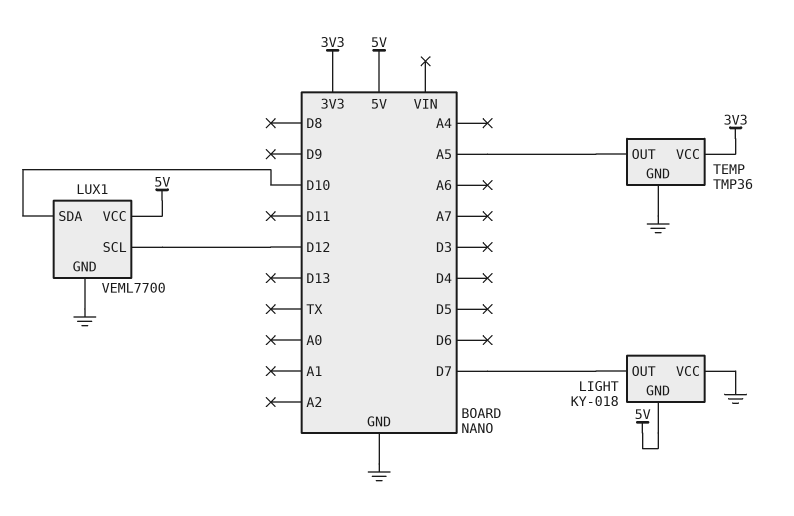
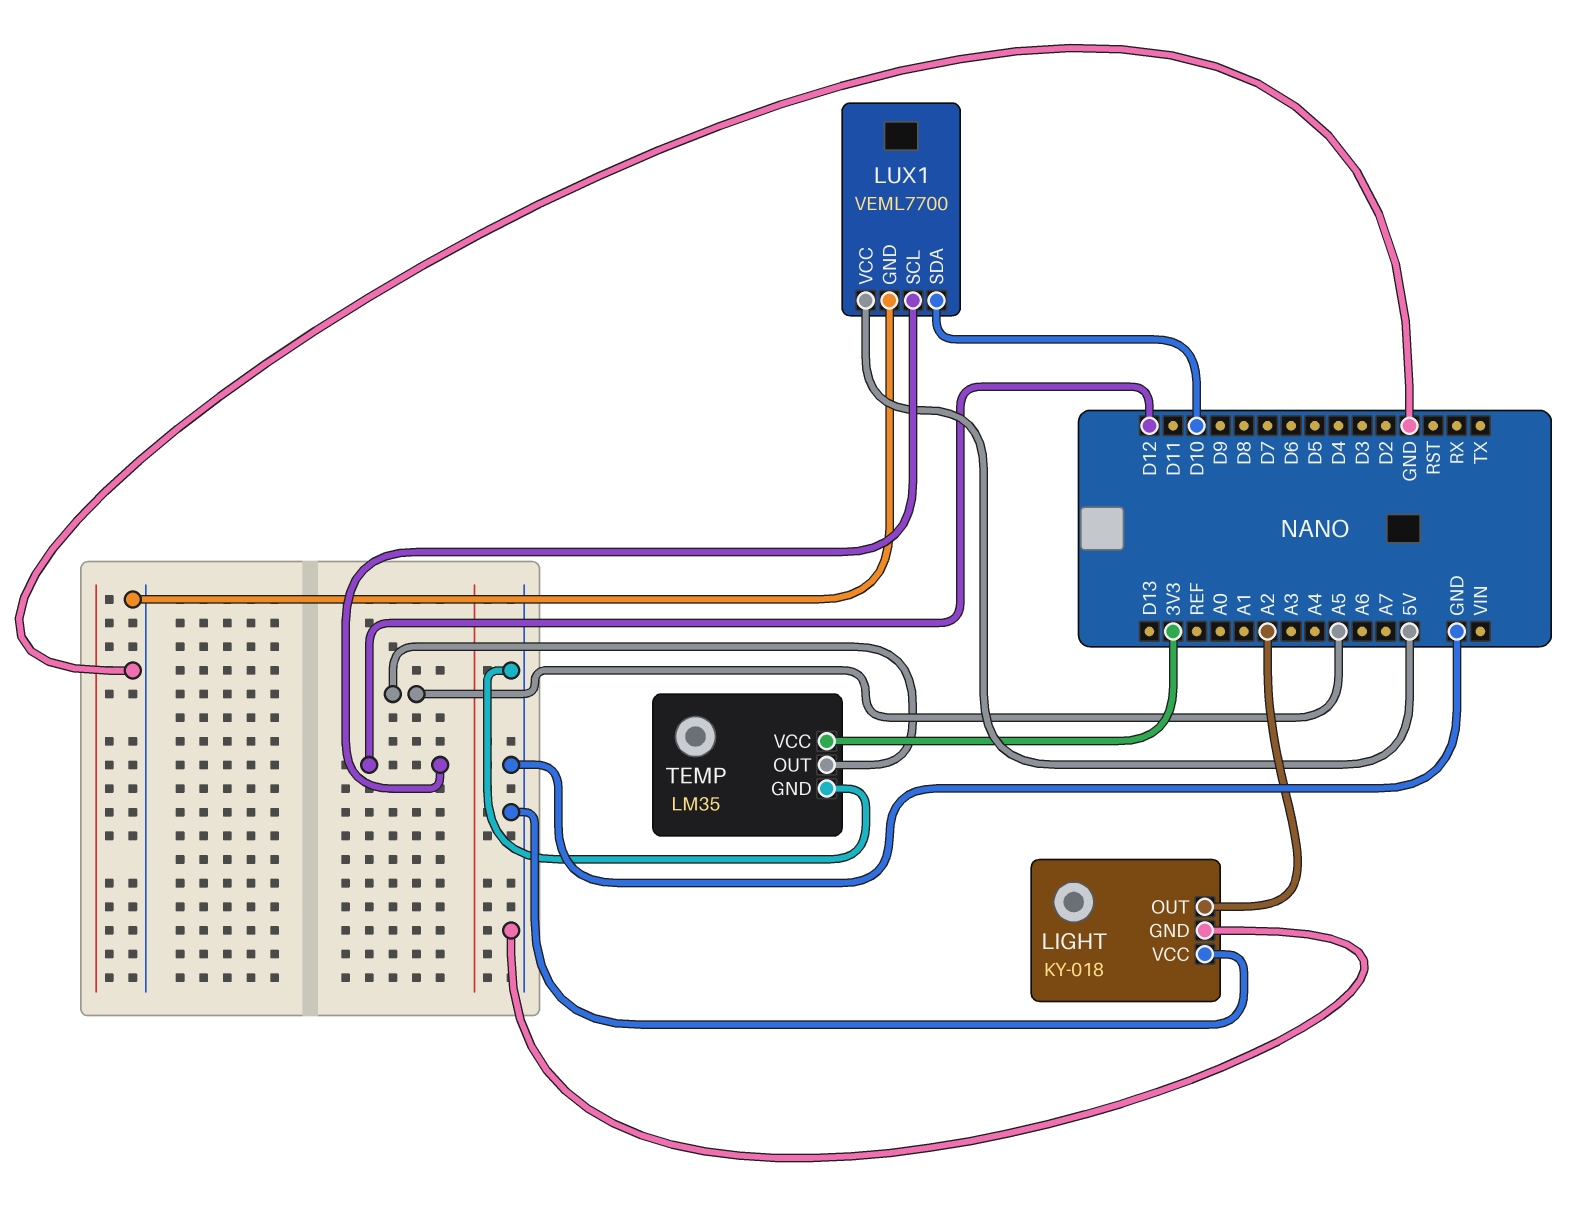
LIGHT pin GND: 5V -> GND
LIGHT pin OUT: D7 -> A2
TEMP: TMP36 -> LM35

